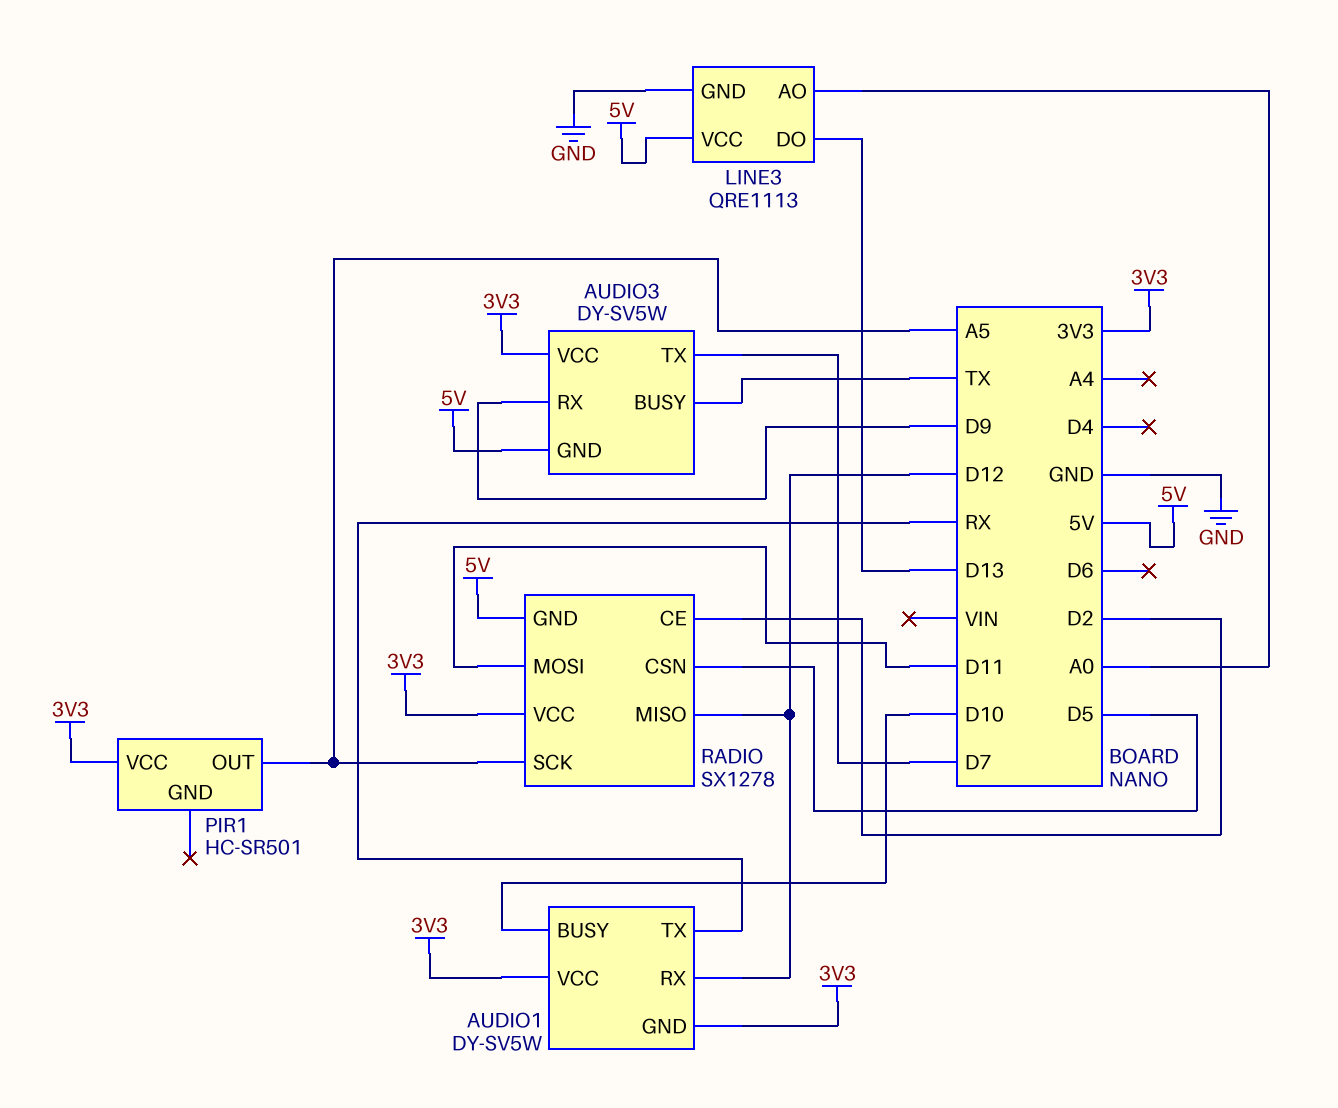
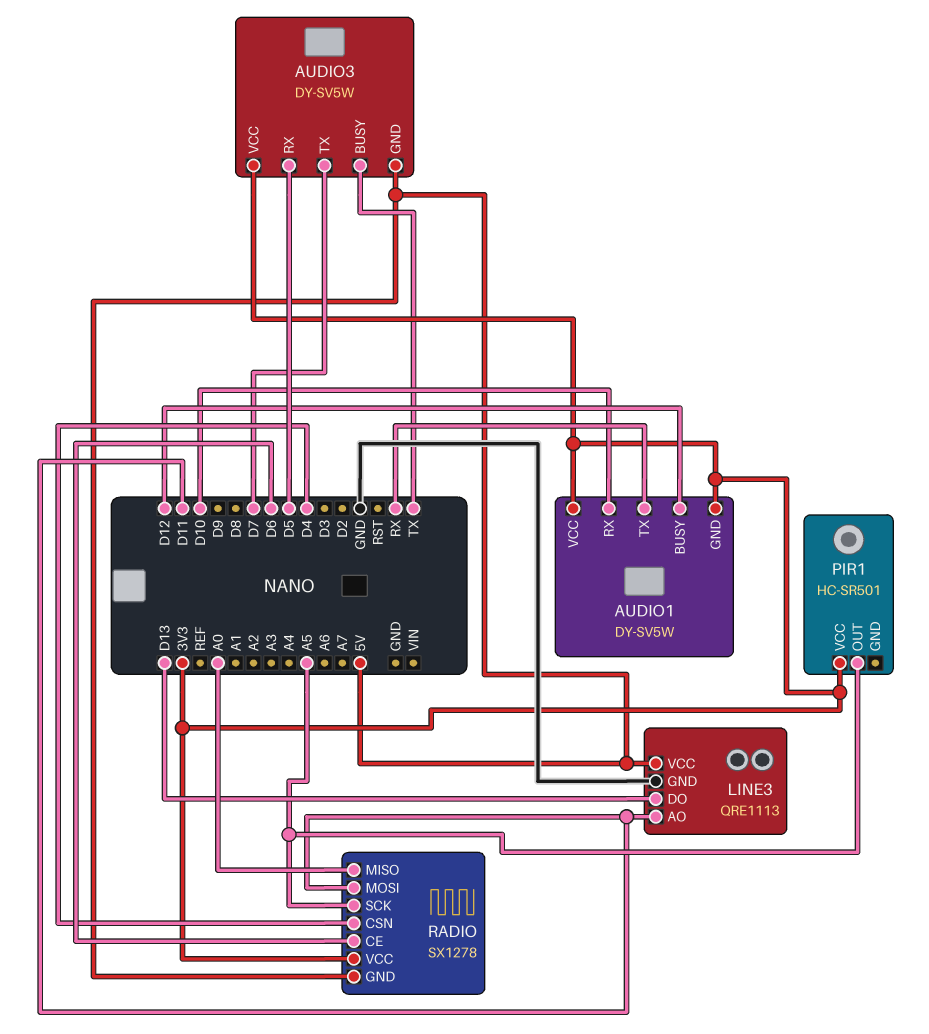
AUDIO1 pin BUSY: D10 -> D12
AUDIO1 pin RX: D12 -> D10
AUDIO3 pin RX: D9 -> D5
LINE3 pin AO: A0 -> D11
RADIO pin CE: D2 -> D6
RADIO pin CSN: D5 -> D4
RADIO pin MISO: D12 -> A0

